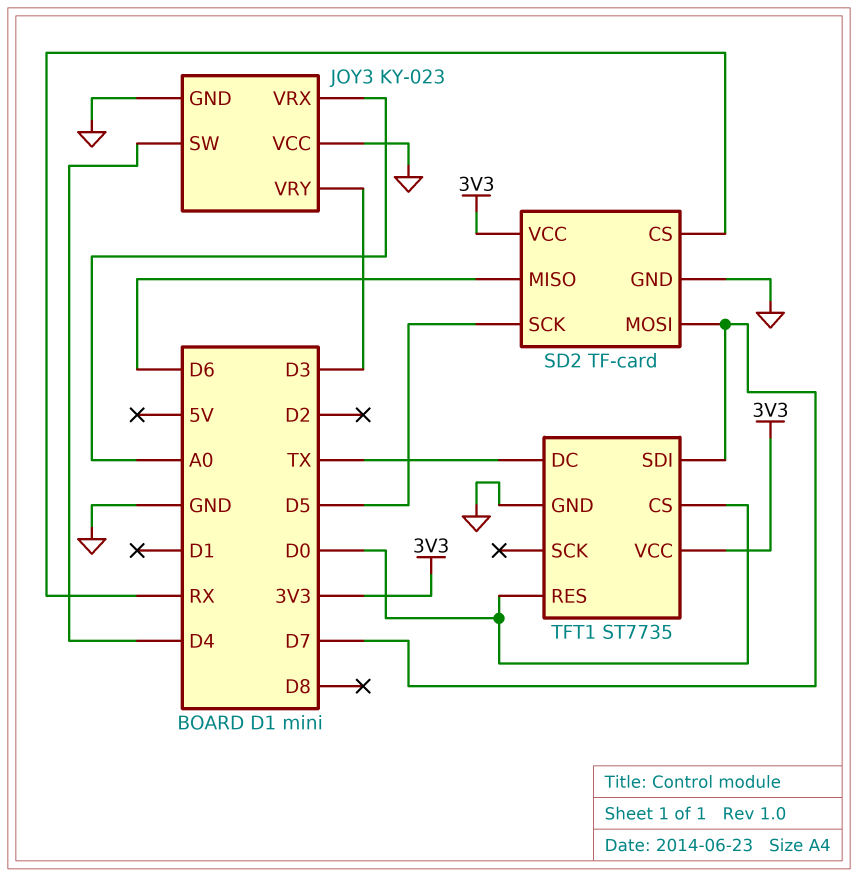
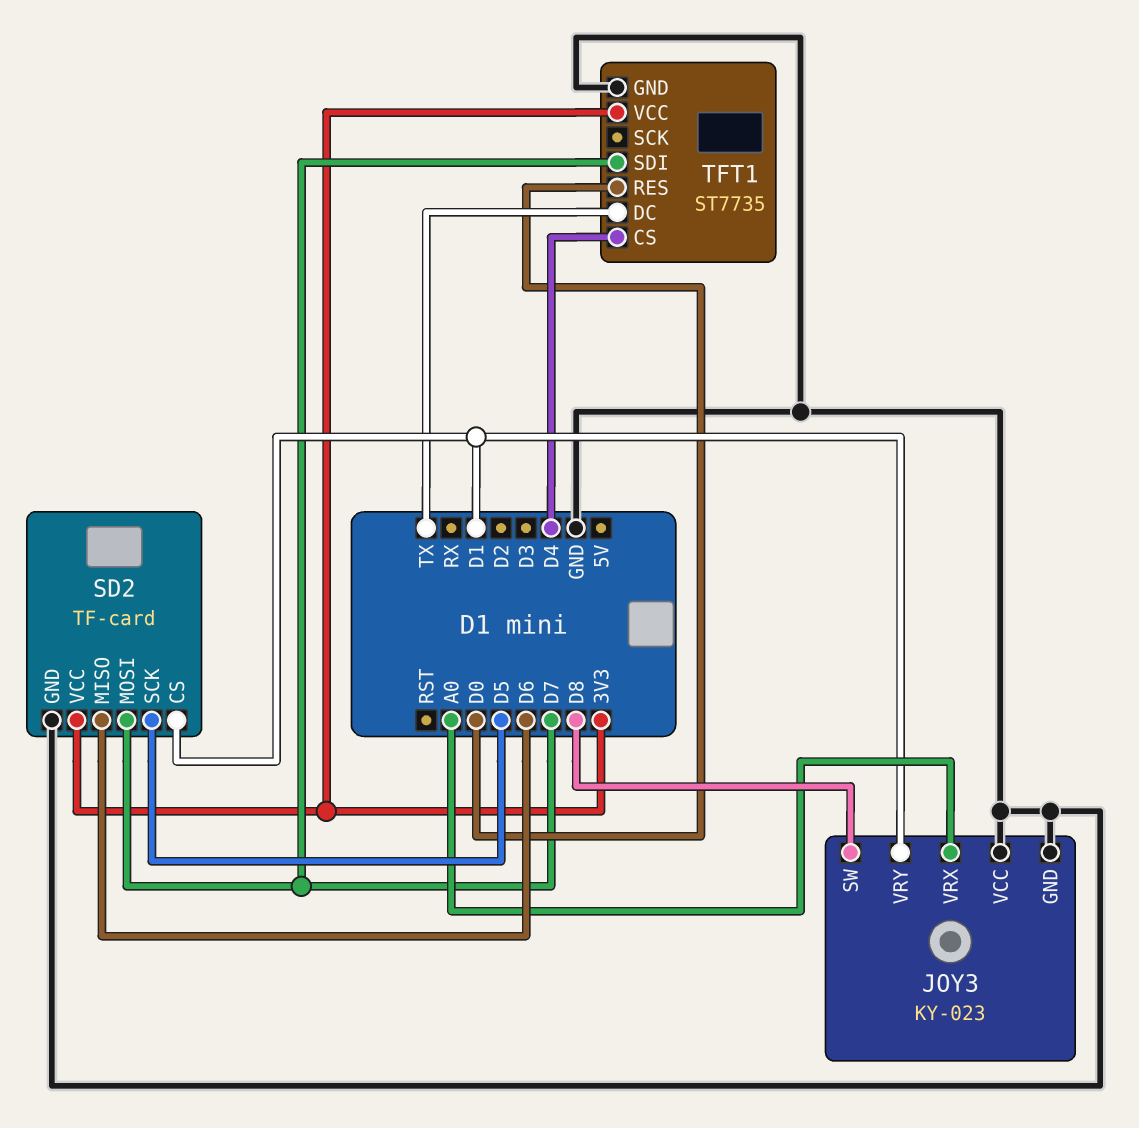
JOY3 pin SW: D4 -> D8
JOY3 pin VRY: D3 -> D1
SD2 pin CS: RX -> D1
TFT1 pin CS: D0 -> D4

